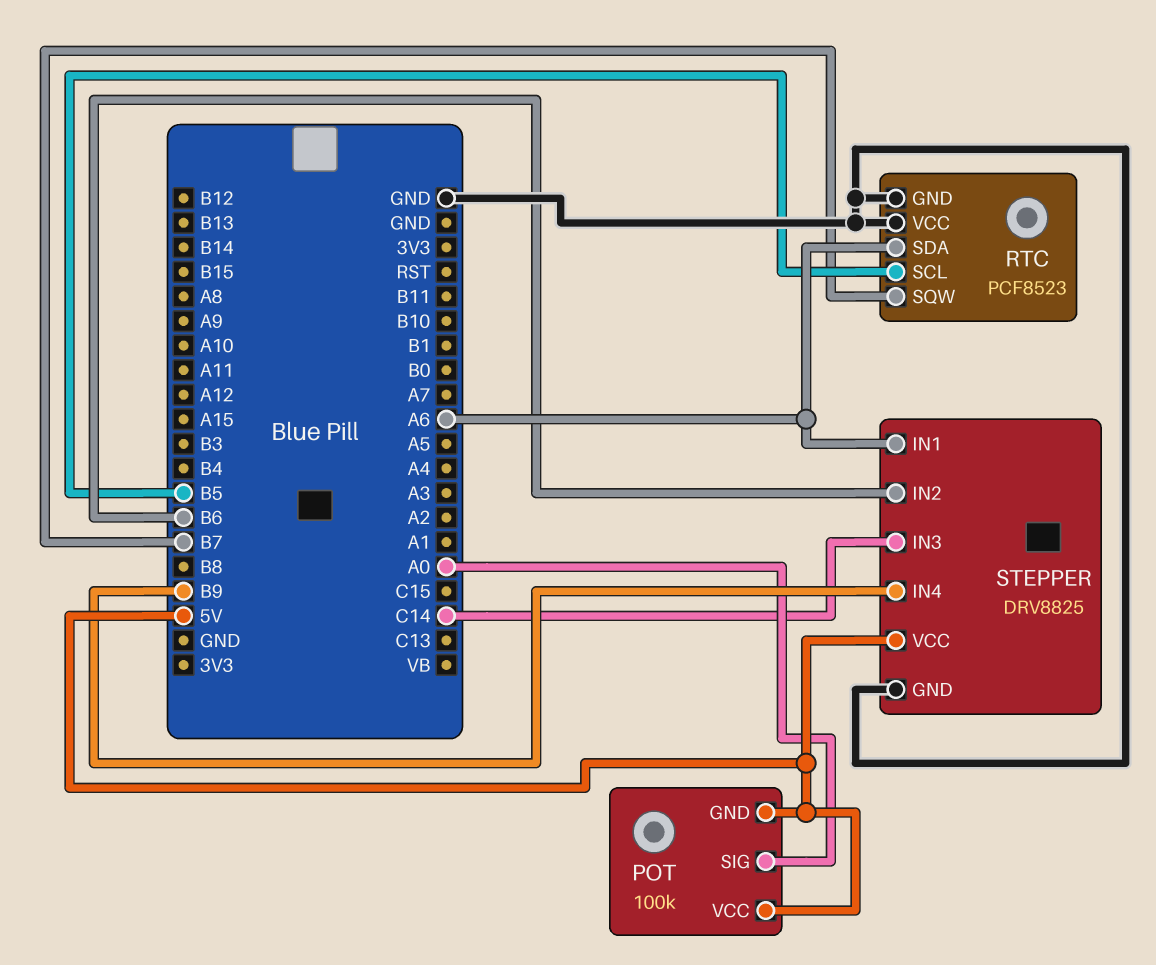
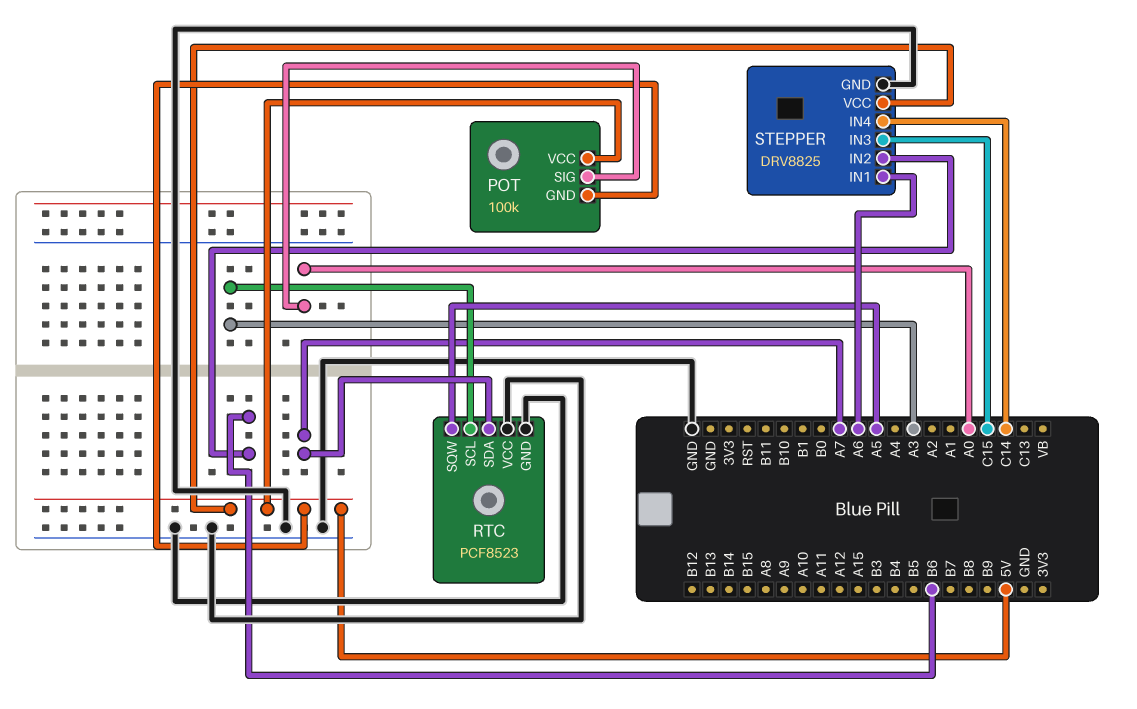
RTC pin SCL: B5 -> A3
RTC pin SDA: A6 -> A7
RTC pin SQW: B7 -> A5
STEPPER pin IN3: C14 -> C15
STEPPER pin IN4: B9 -> C14

